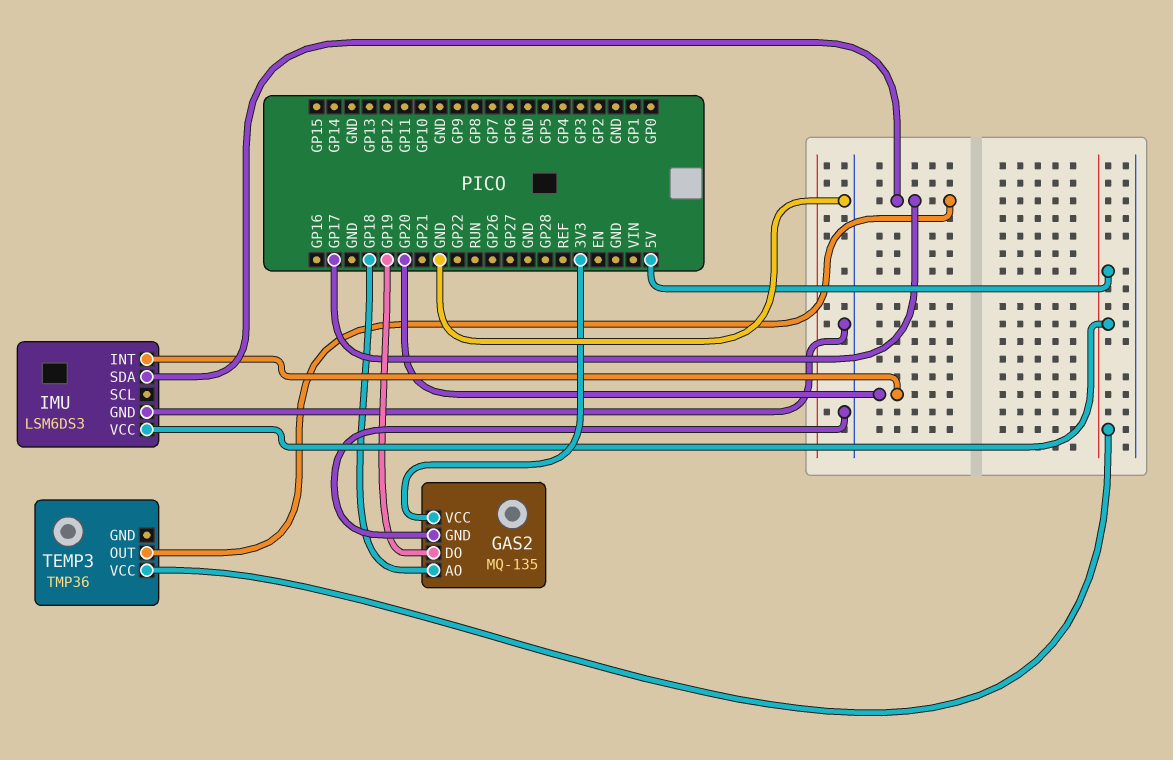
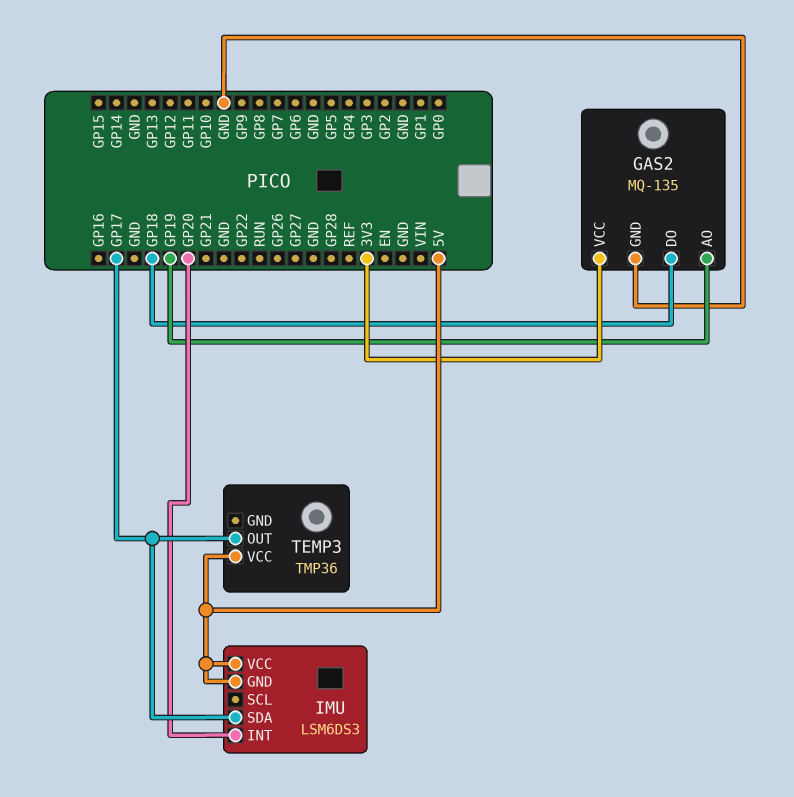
GAS2 pin AO: GP18 -> GP19
GAS2 pin DO: GP19 -> GP18
IMU pin GND: GND -> 5V

